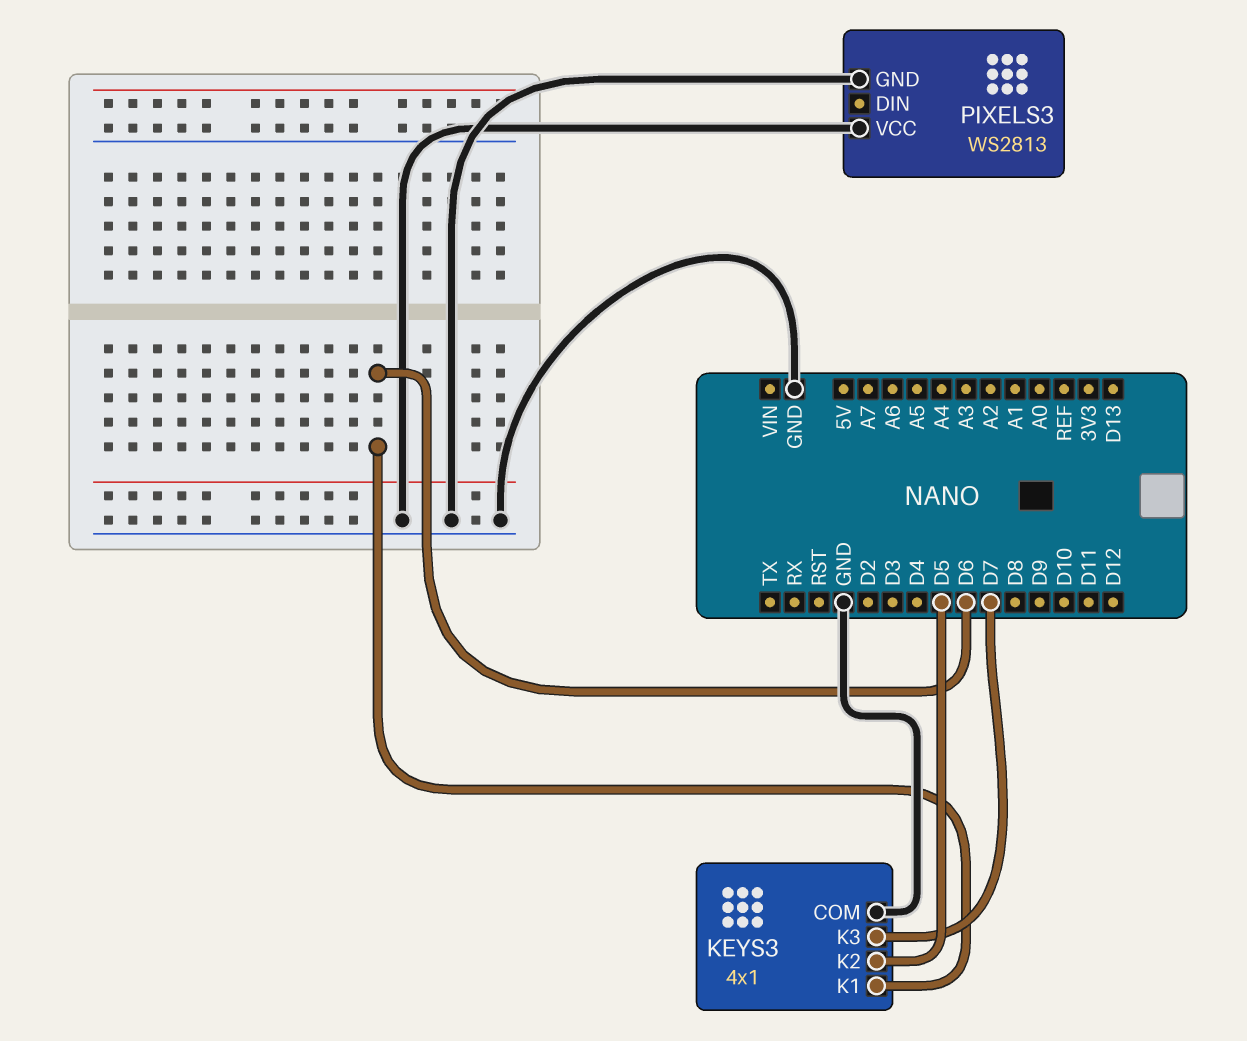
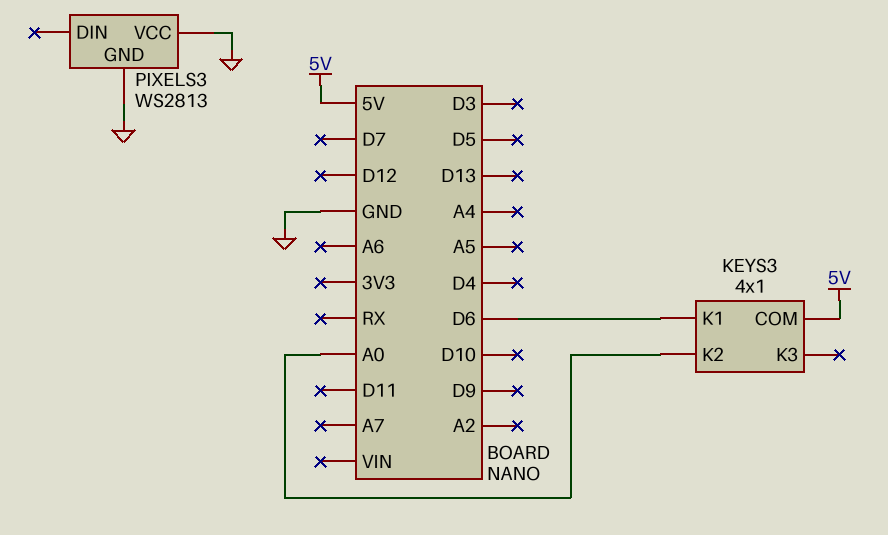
KEYS3 pin COM: GND -> 5V
KEYS3 pin K2: D5 -> A0
KEYS3 pin K3: D7 -> none

